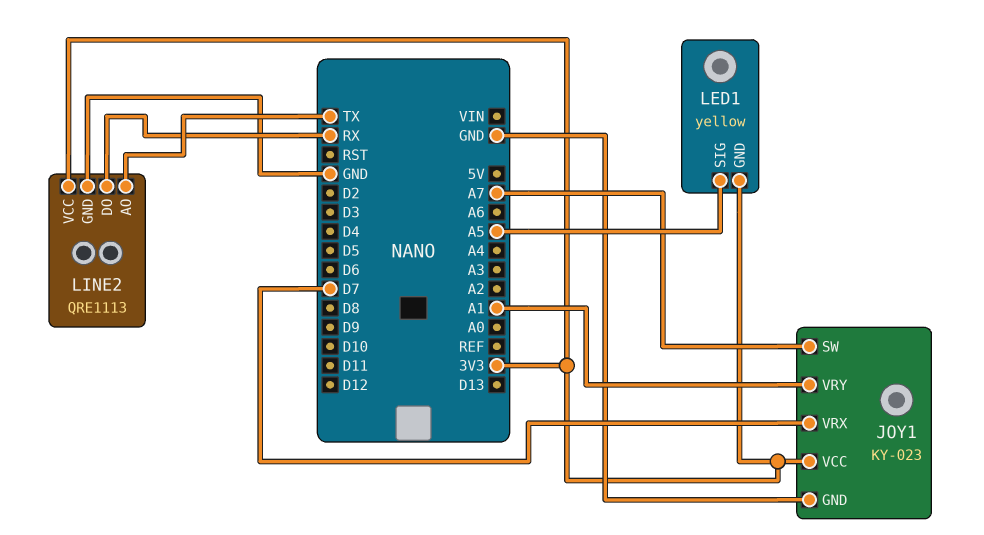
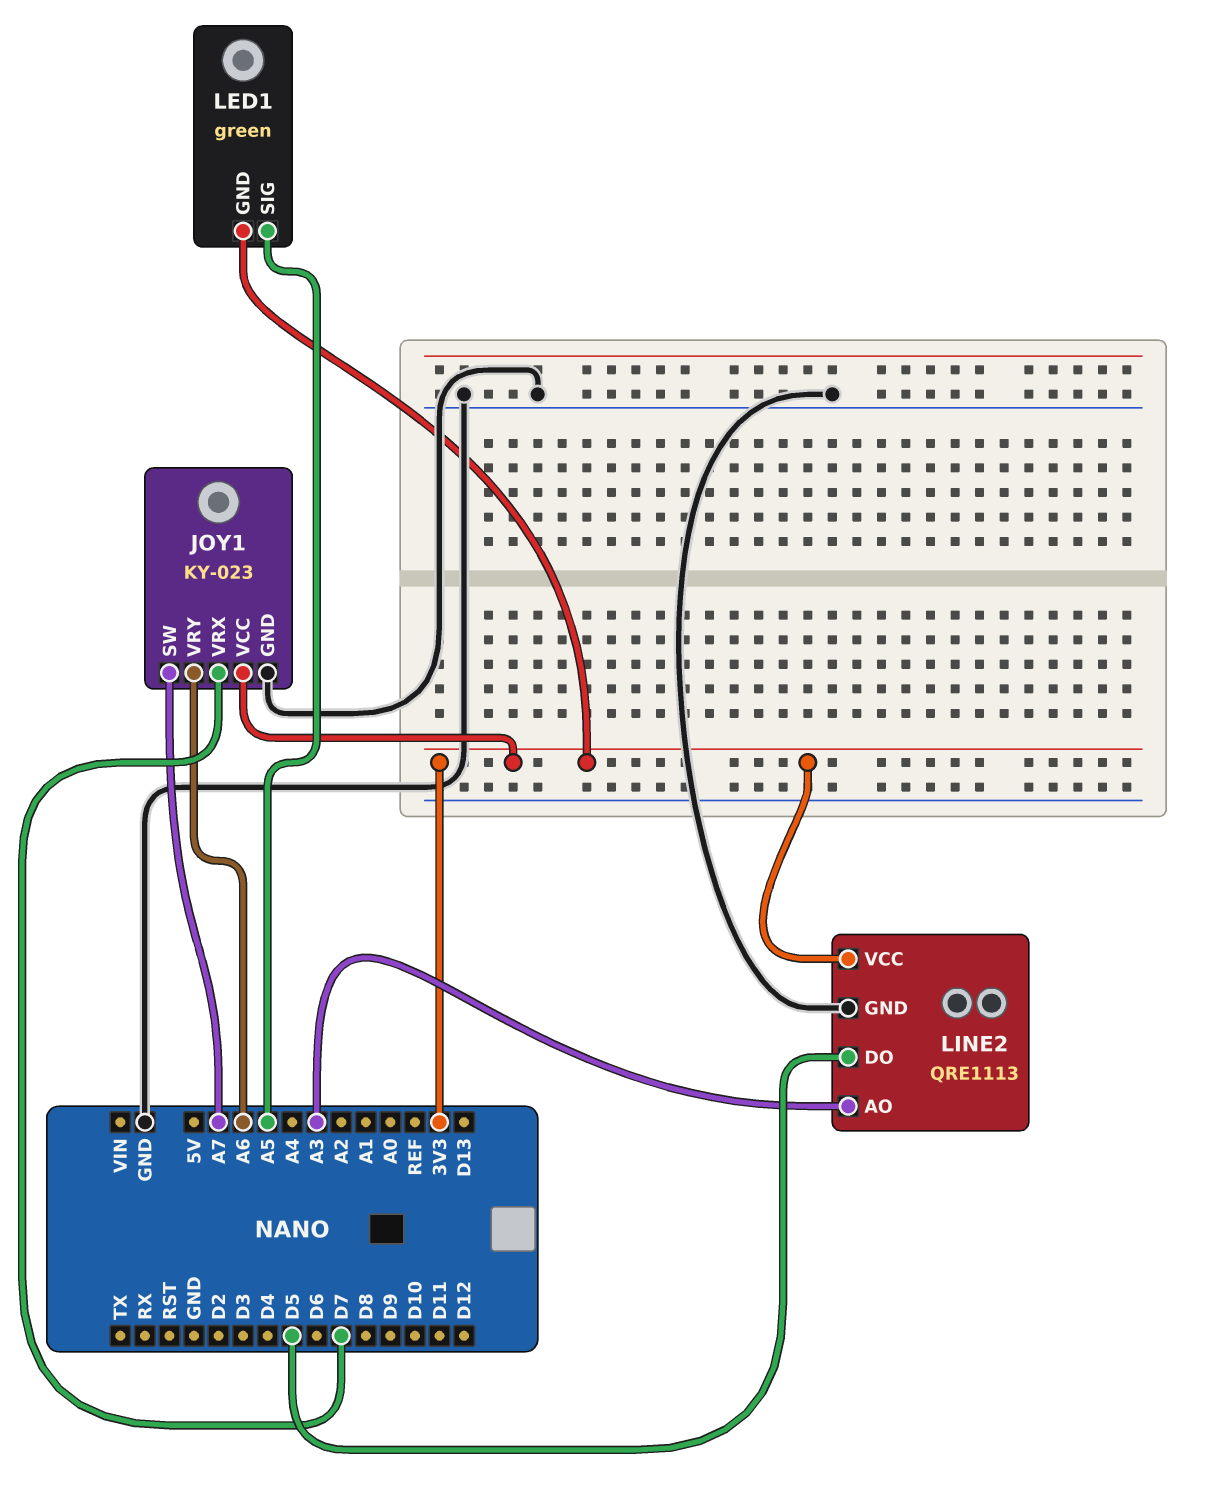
JOY1 pin VRY: A1 -> A6
LED1: yellow -> green
LINE2 pin AO: TX -> A3
LINE2 pin DO: RX -> D5

